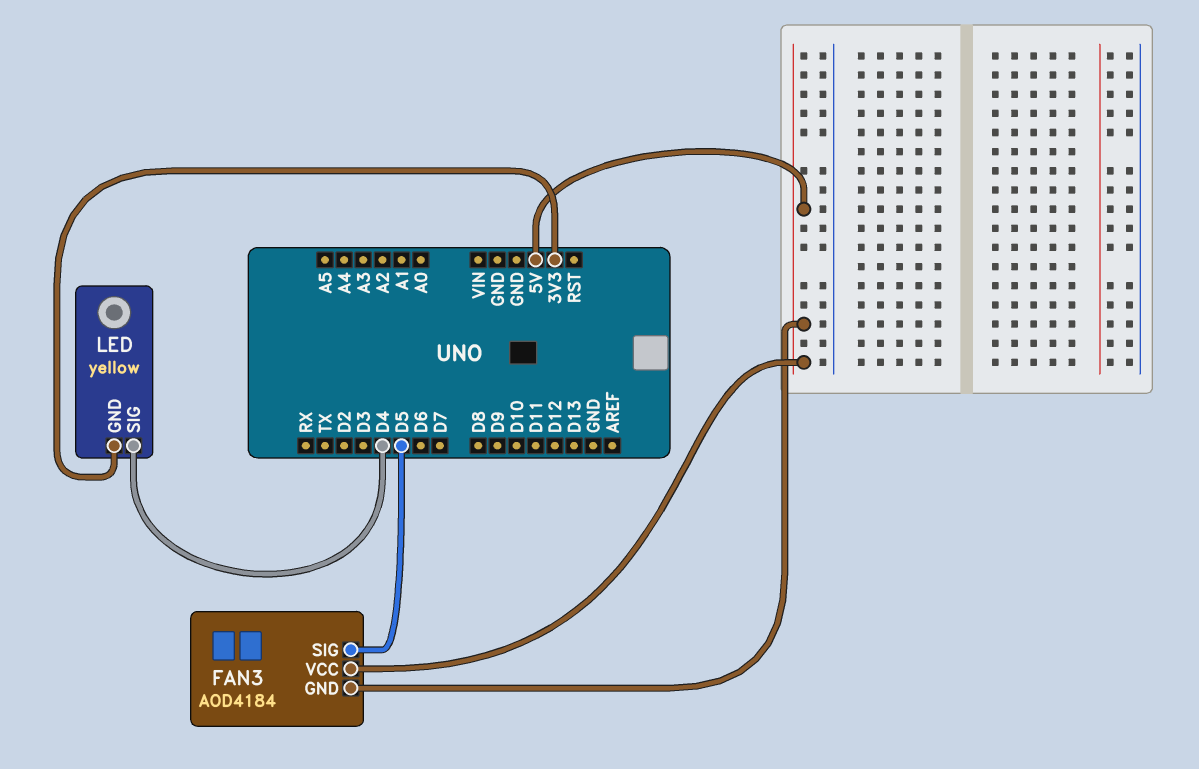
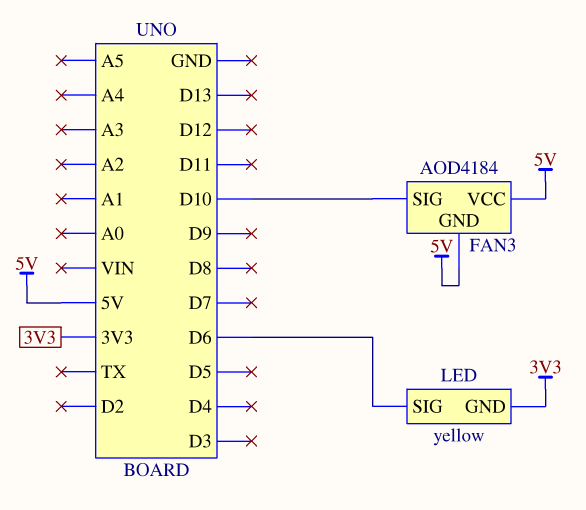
FAN3 pin SIG: D5 -> D10
LED pin SIG: D4 -> D6

